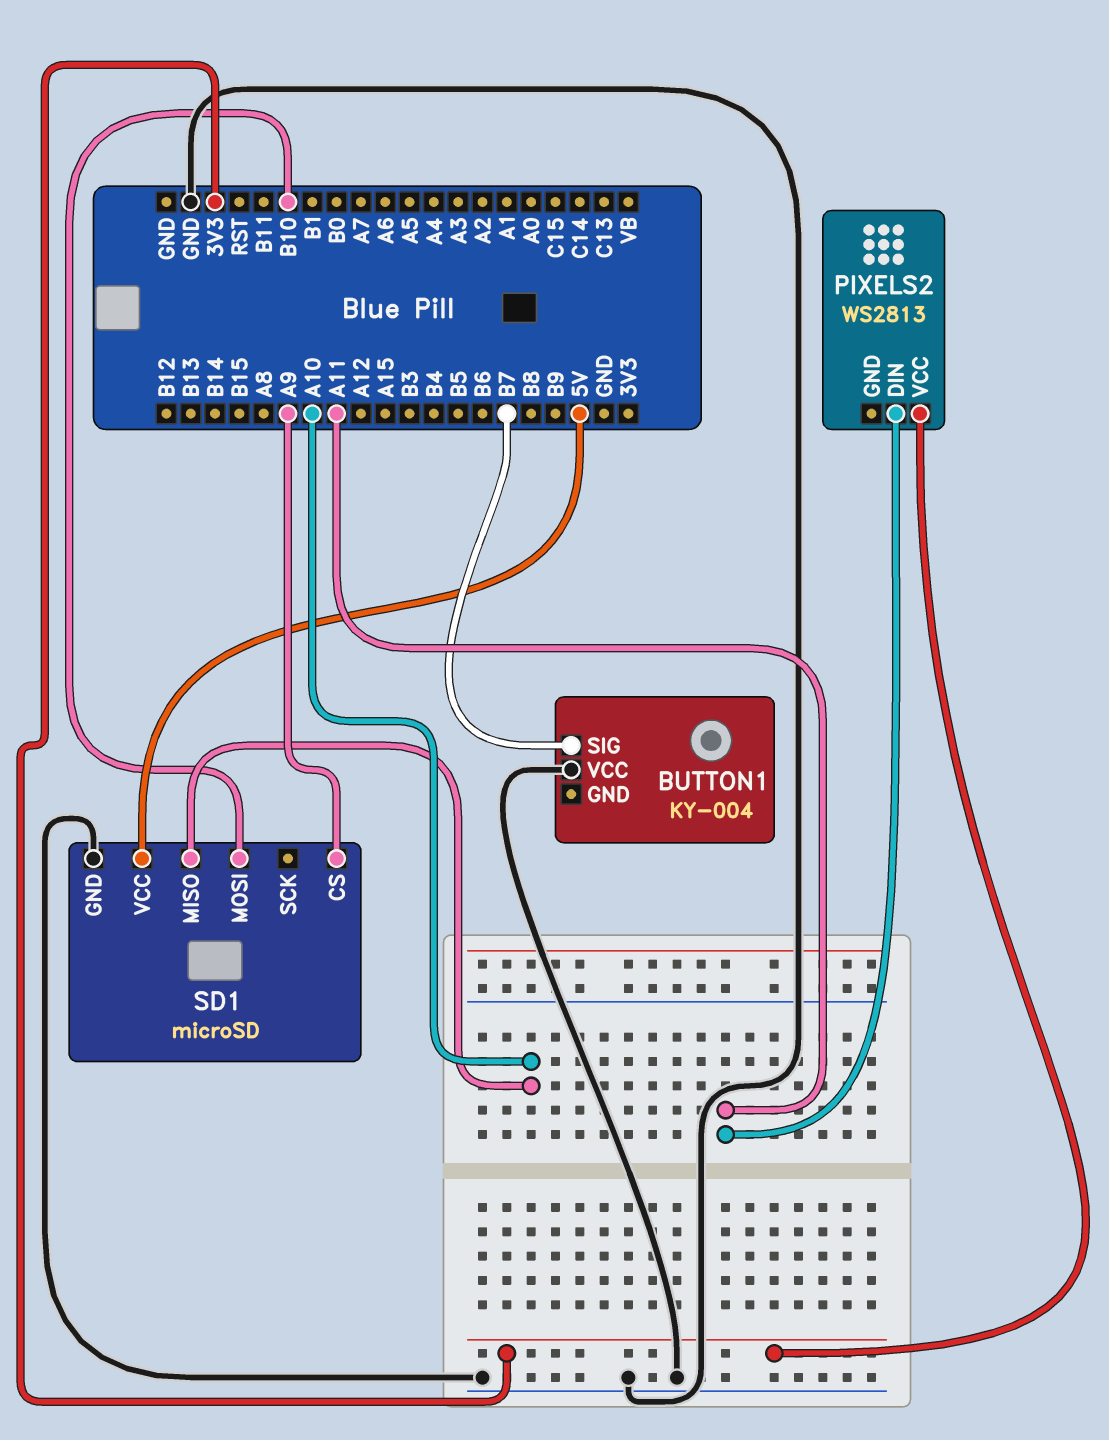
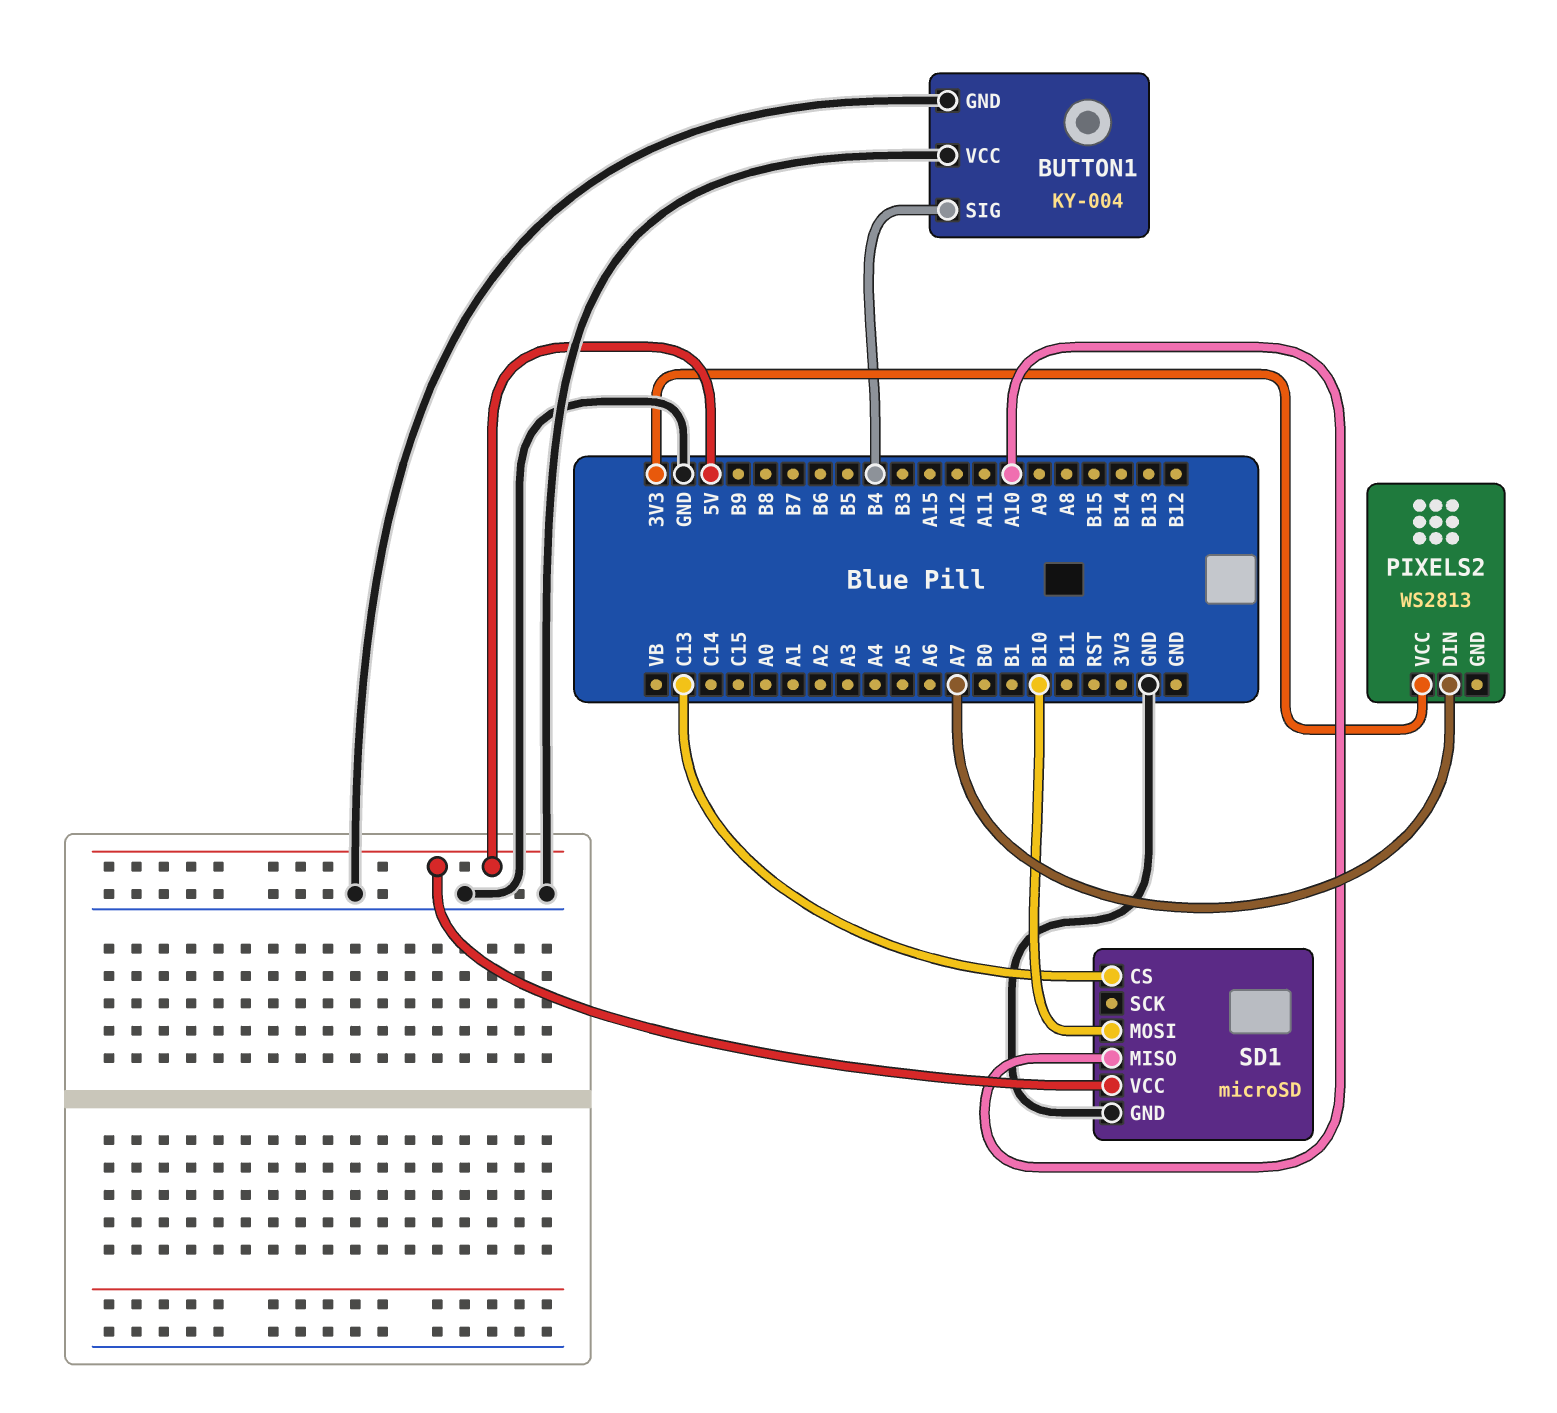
BUTTON1 pin GND: none -> GND
BUTTON1 pin SIG: B7 -> B4
PIXELS2 pin DIN: A11 -> A7
SD1 pin CS: A9 -> C13

